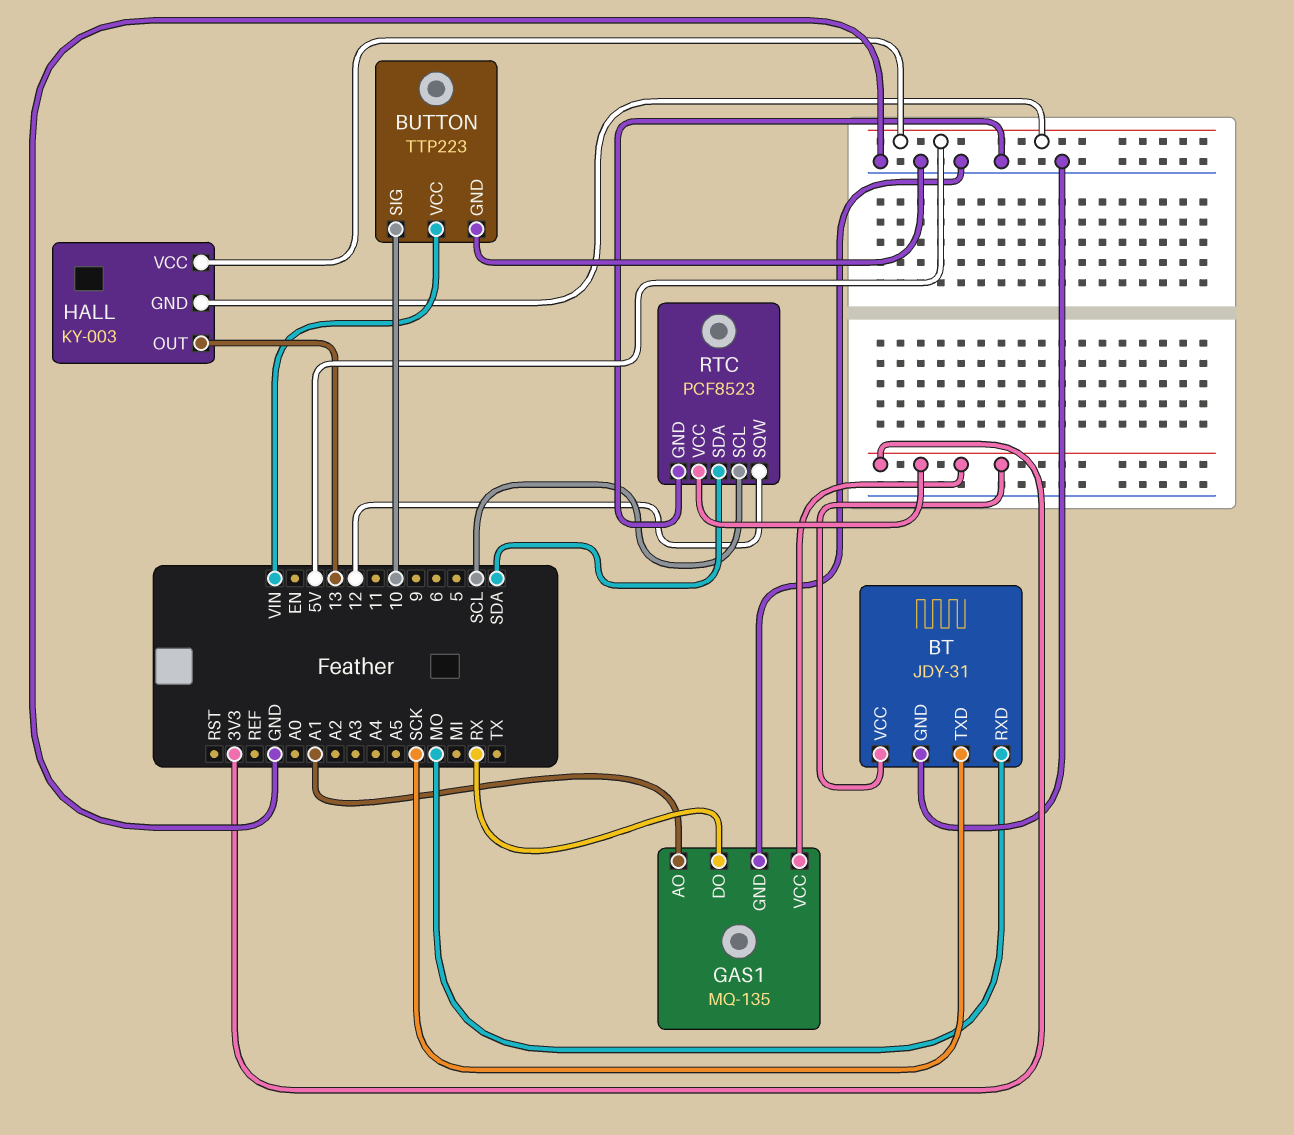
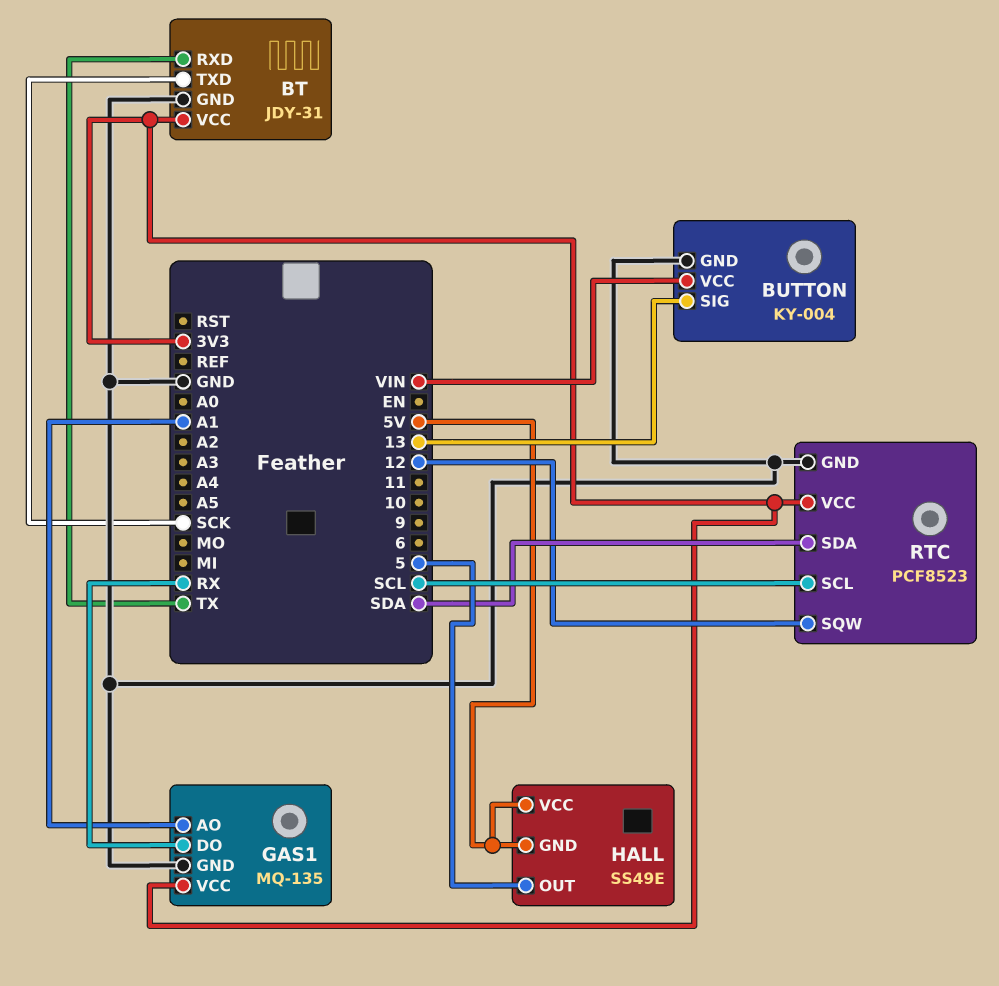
BT pin RXD: MO -> TX
BUTTON: TTP223 -> KY-004
BUTTON pin SIG: 10 -> 13
HALL: KY-003 -> SS49E
HALL pin OUT: 13 -> 5

